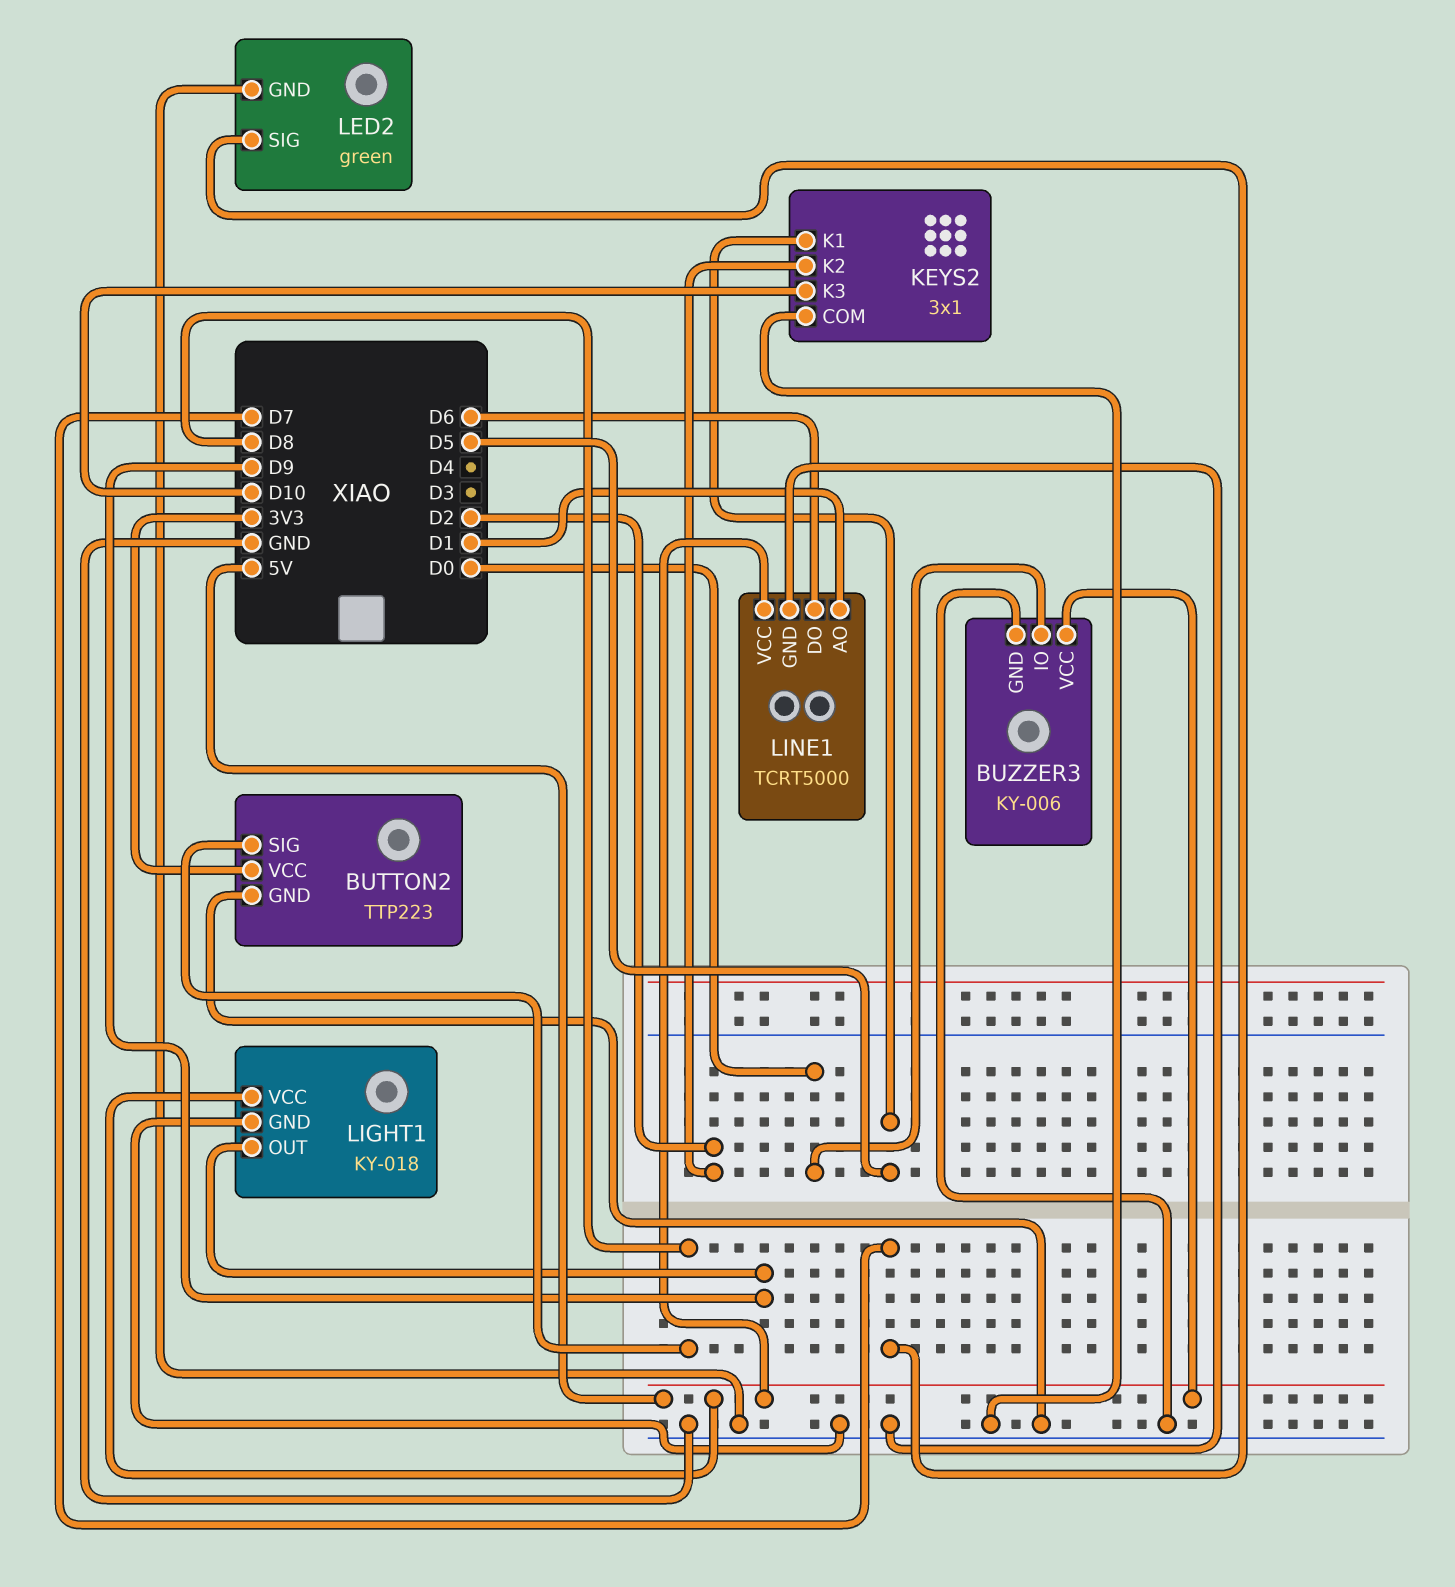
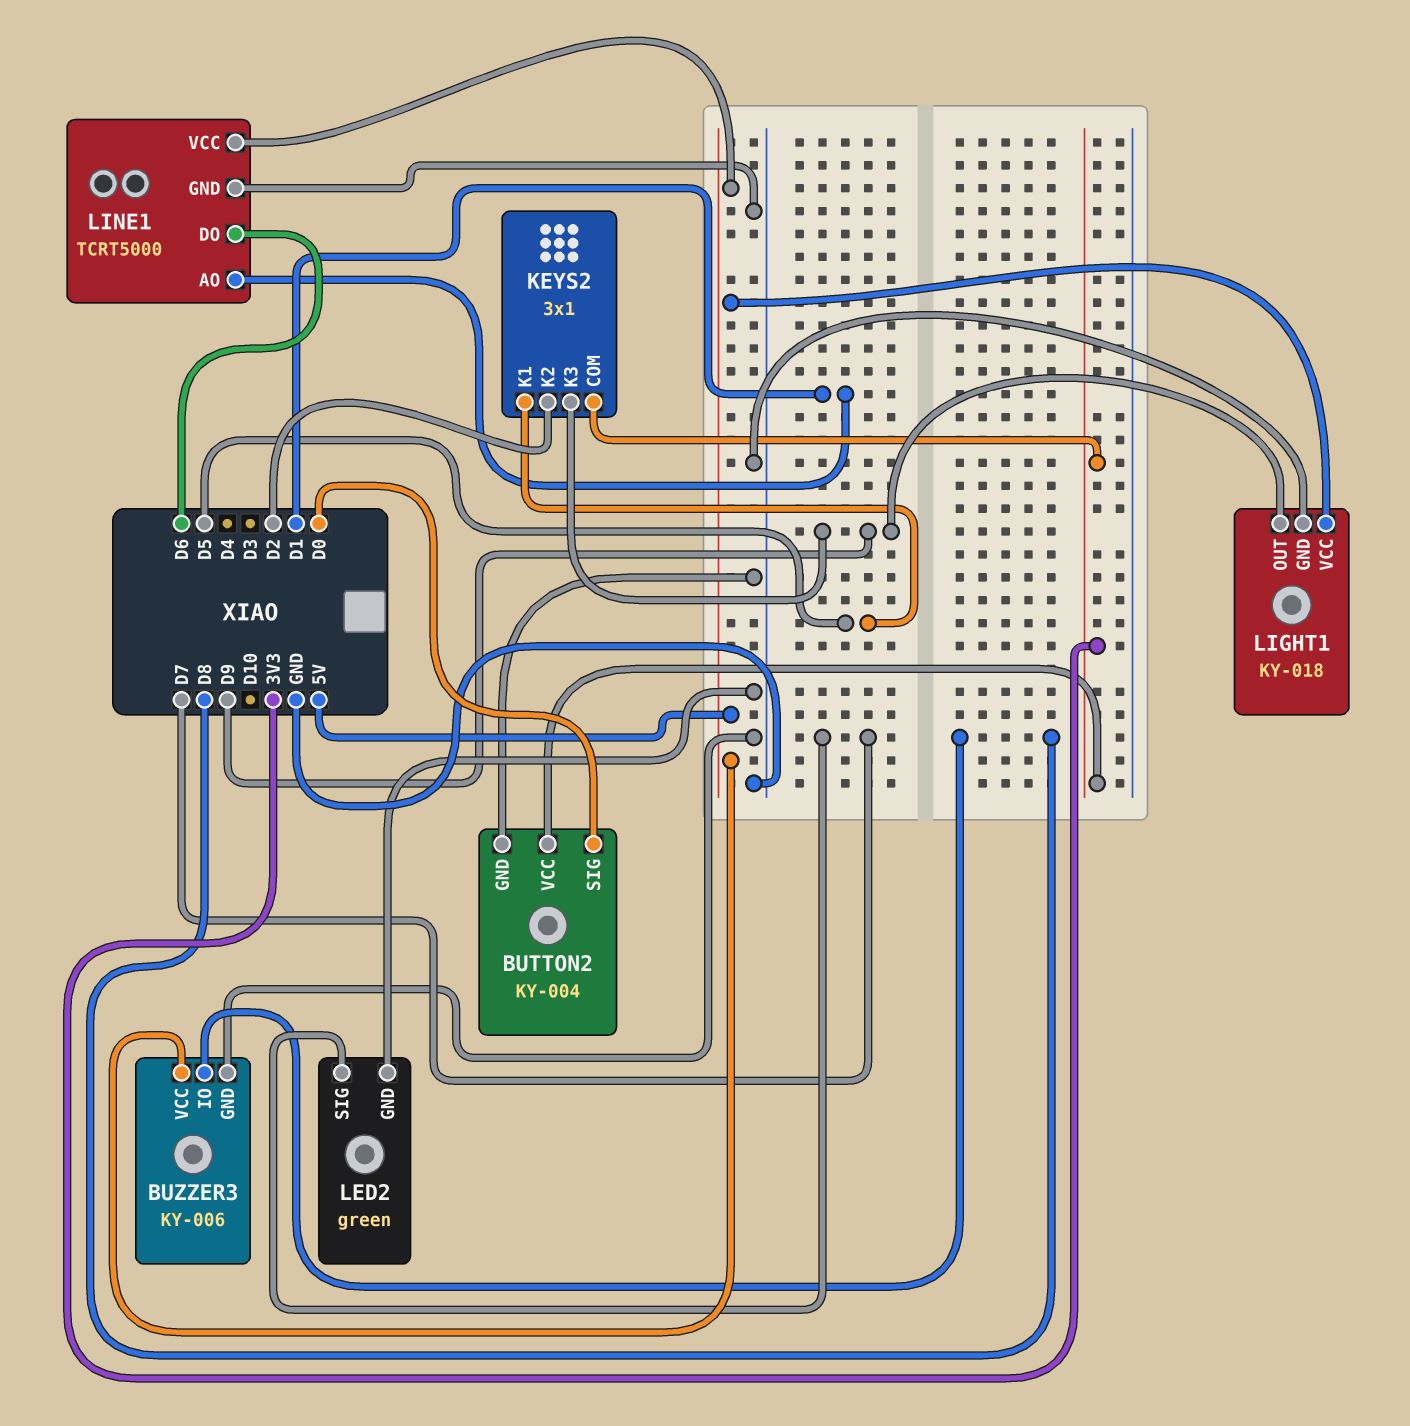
BUTTON2: TTP223 -> KY-004
BUTTON2 pin SIG: D8 -> D0
BUZZER3 pin IO: D0 -> D8
KEYS2 pin COM: GND -> 3V3
KEYS2 pin K3: D10 -> D9

